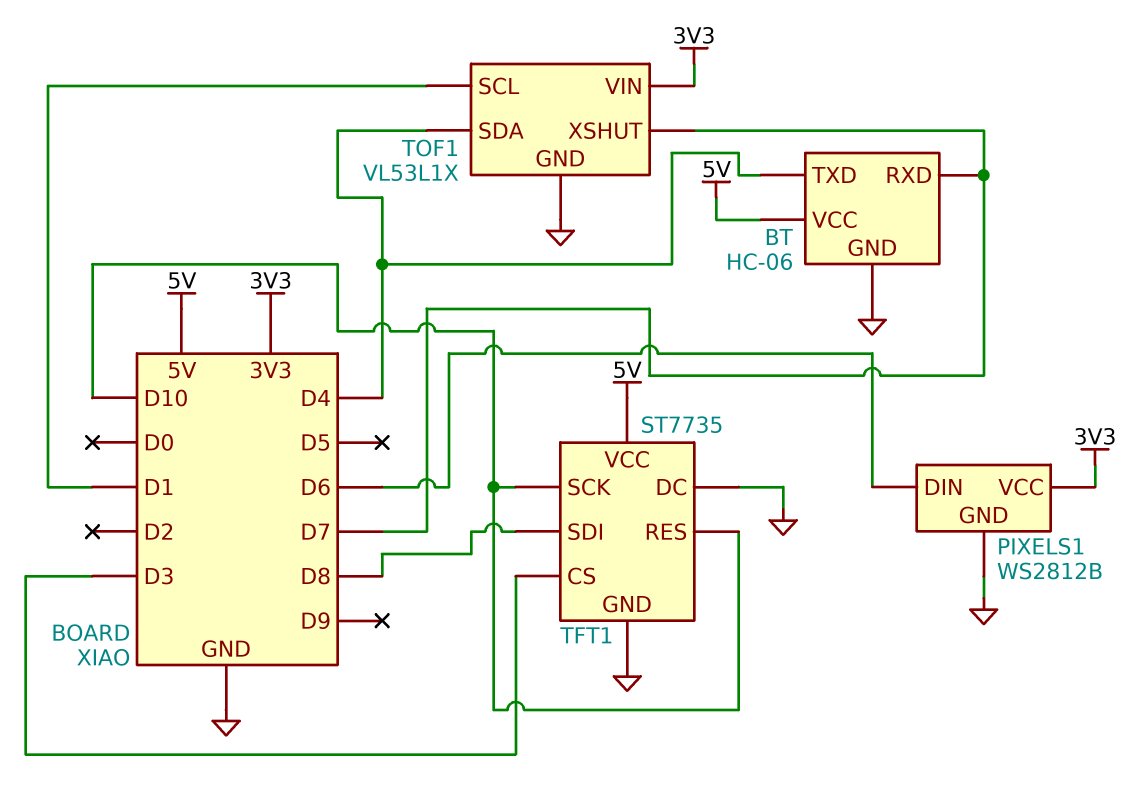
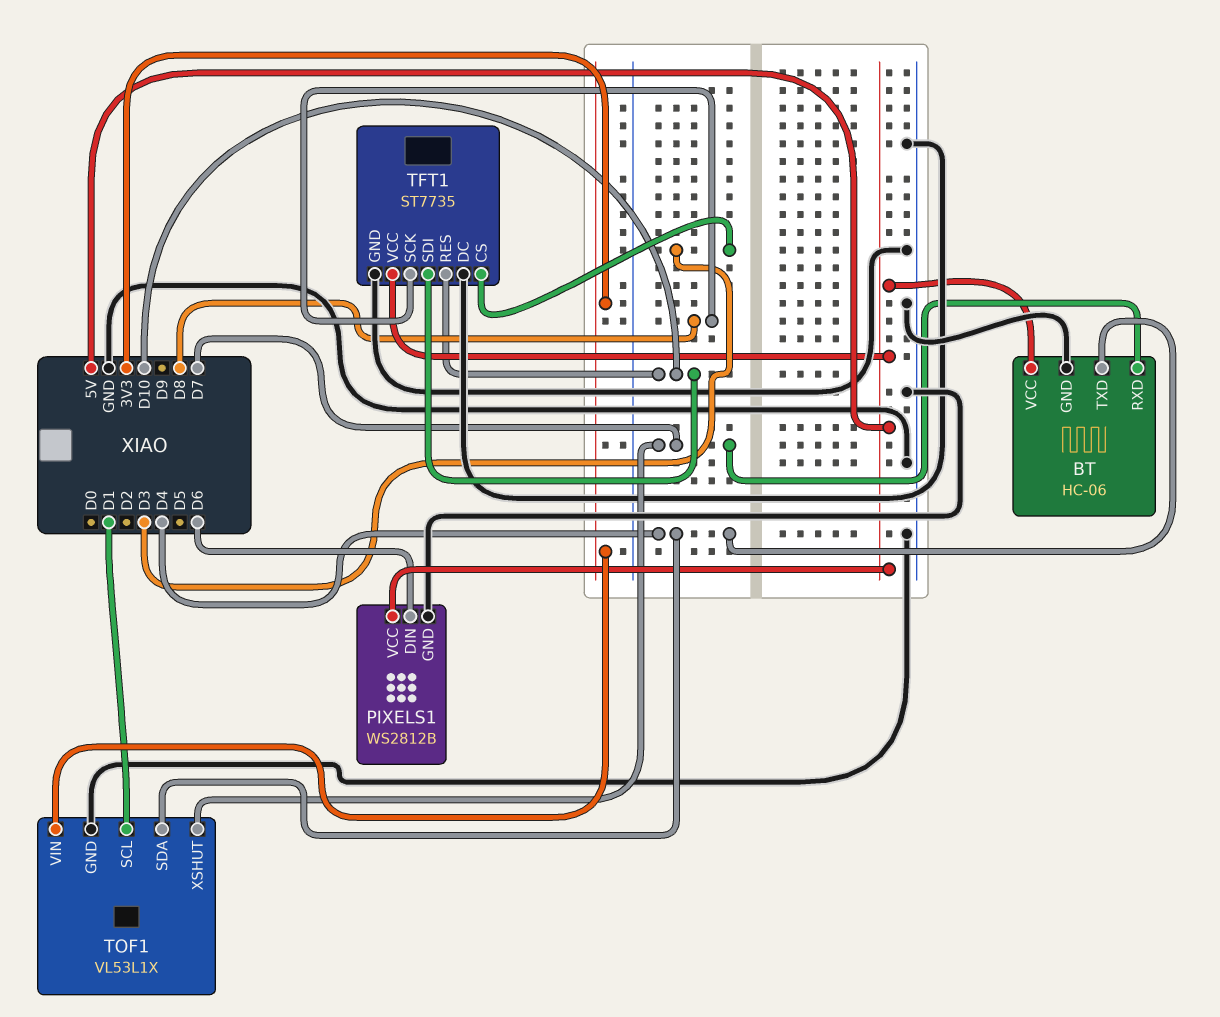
PIXELS1 pin VCC: 3V3 -> 5V
TFT1 pin SCK: D10 -> D8
TFT1 pin SDI: D8 -> D10

